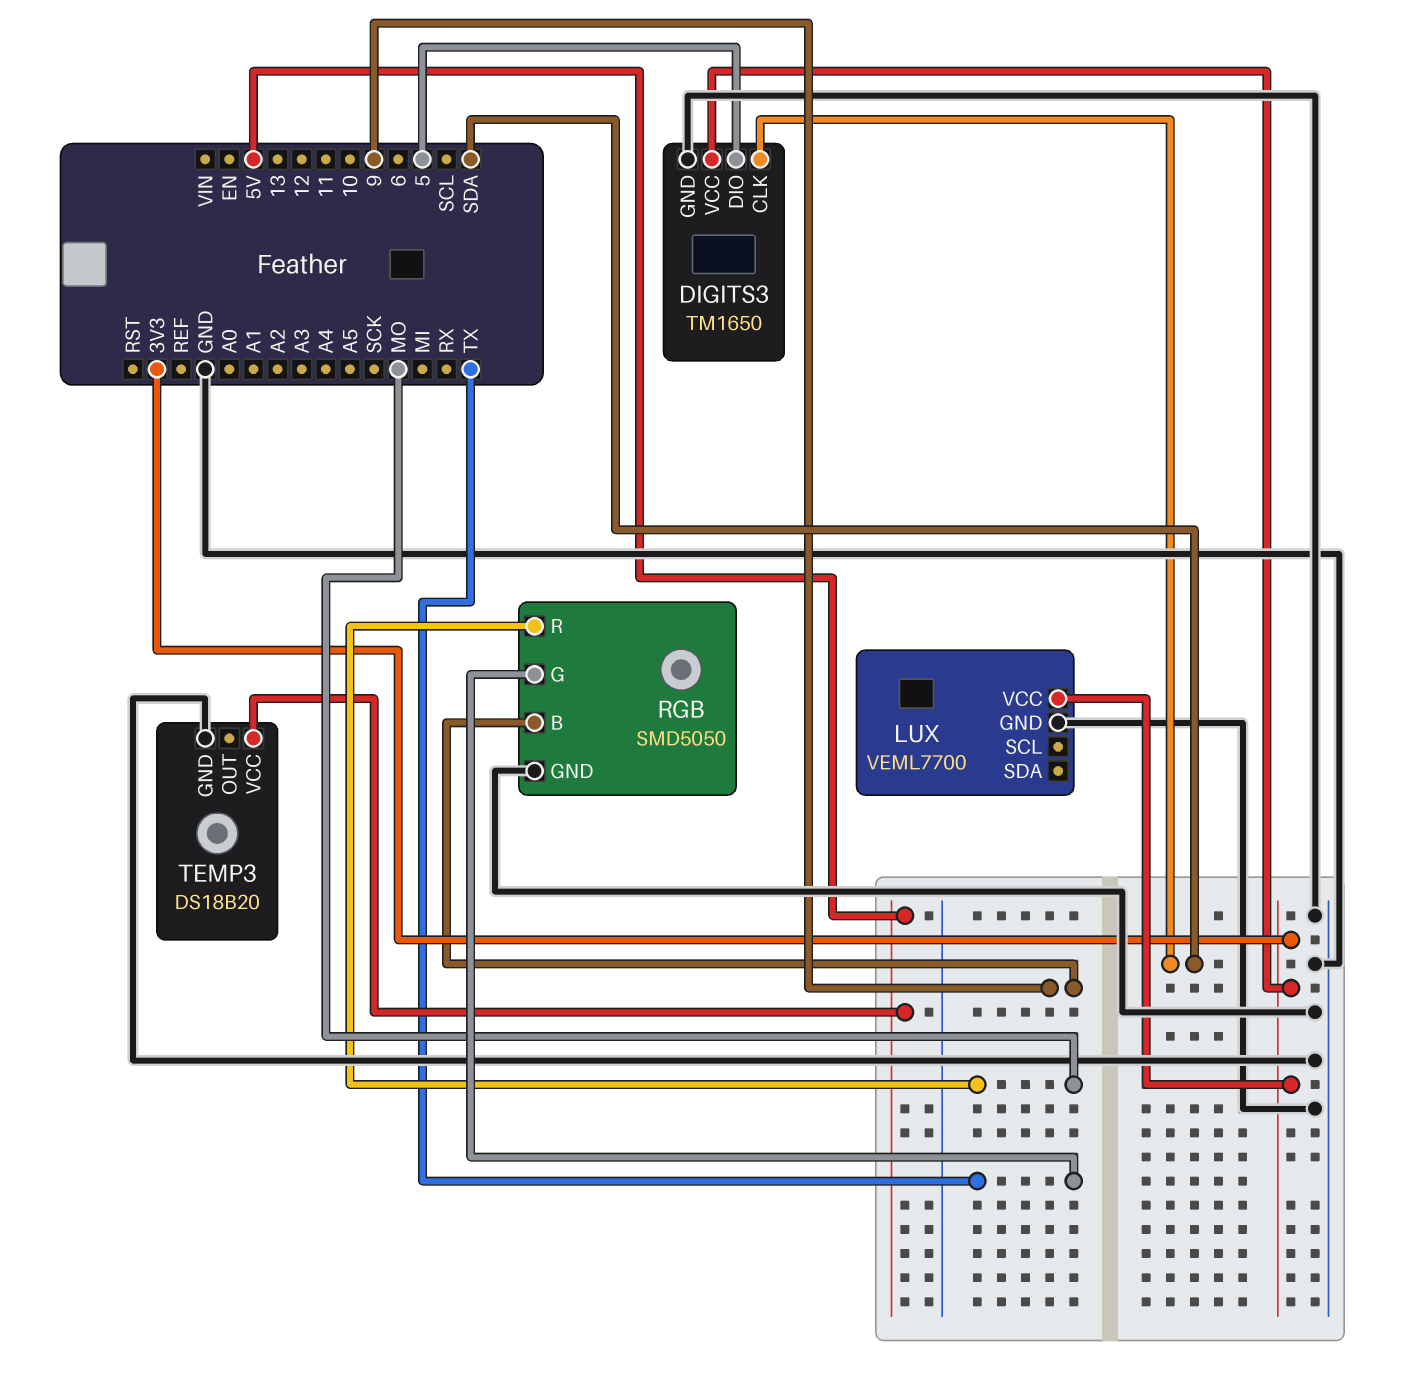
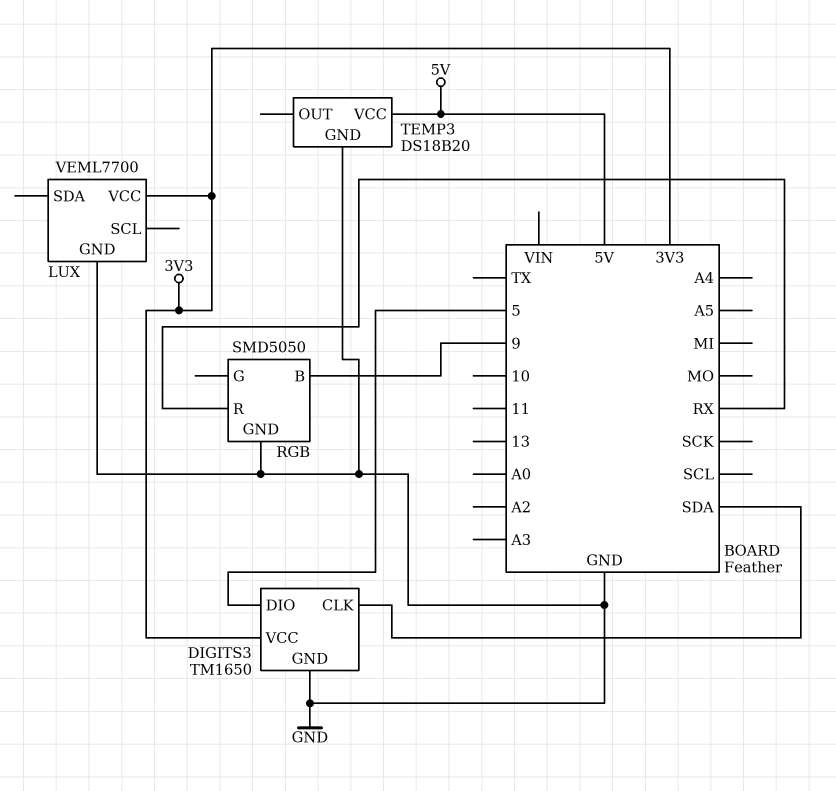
RGB pin G: TX -> none
RGB pin R: MO -> RX

